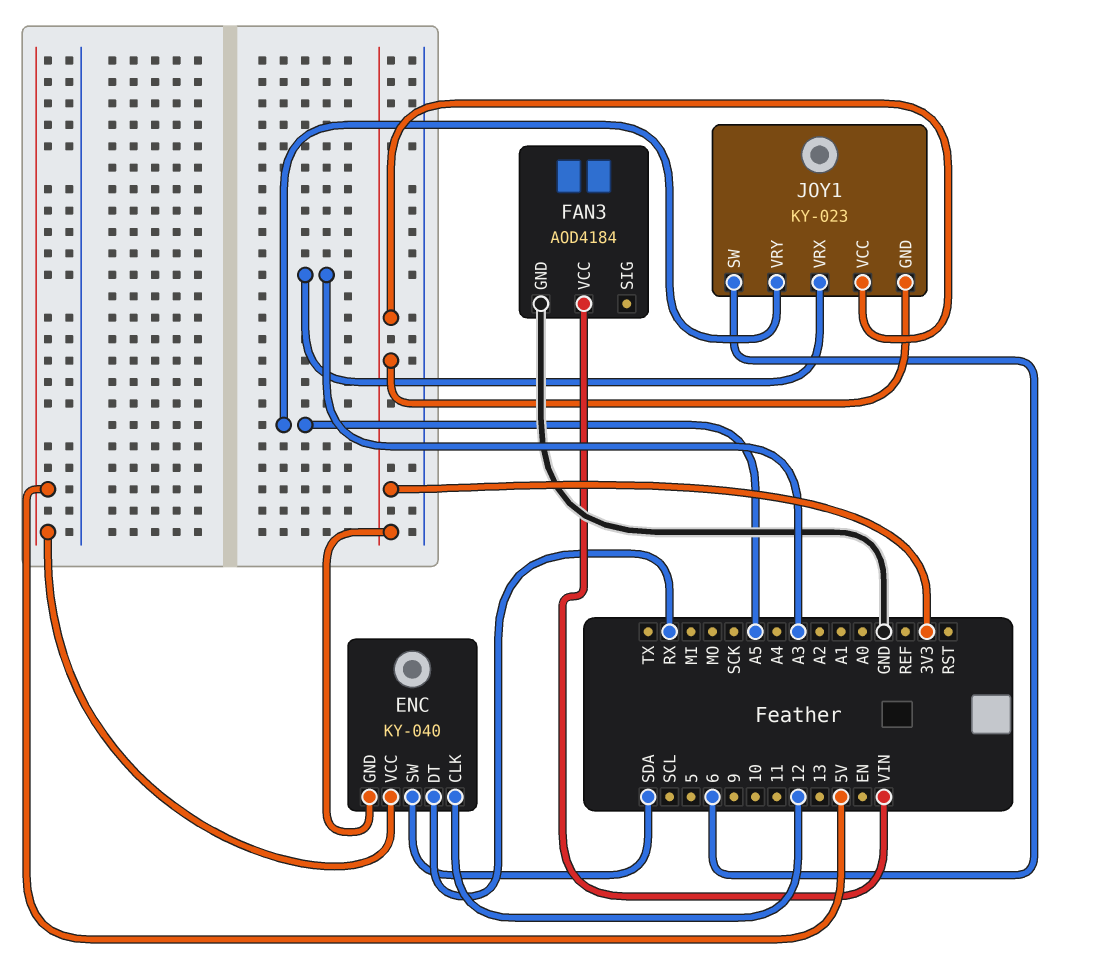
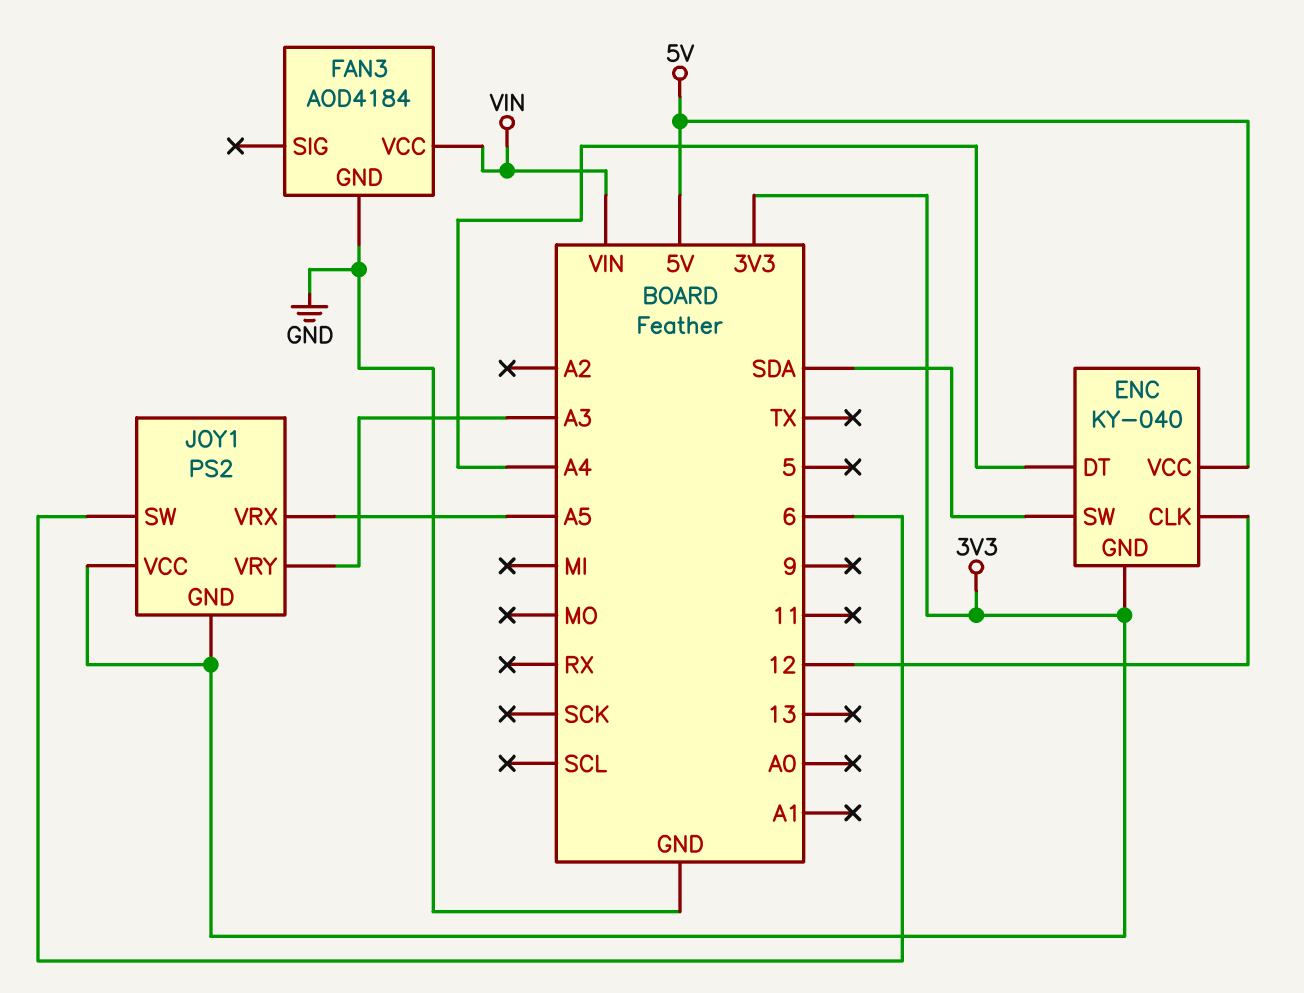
ENC pin DT: RX -> A4
JOY1: KY-023 -> PS2
JOY1 pin VRX: A3 -> A5
JOY1 pin VRY: A5 -> A3

